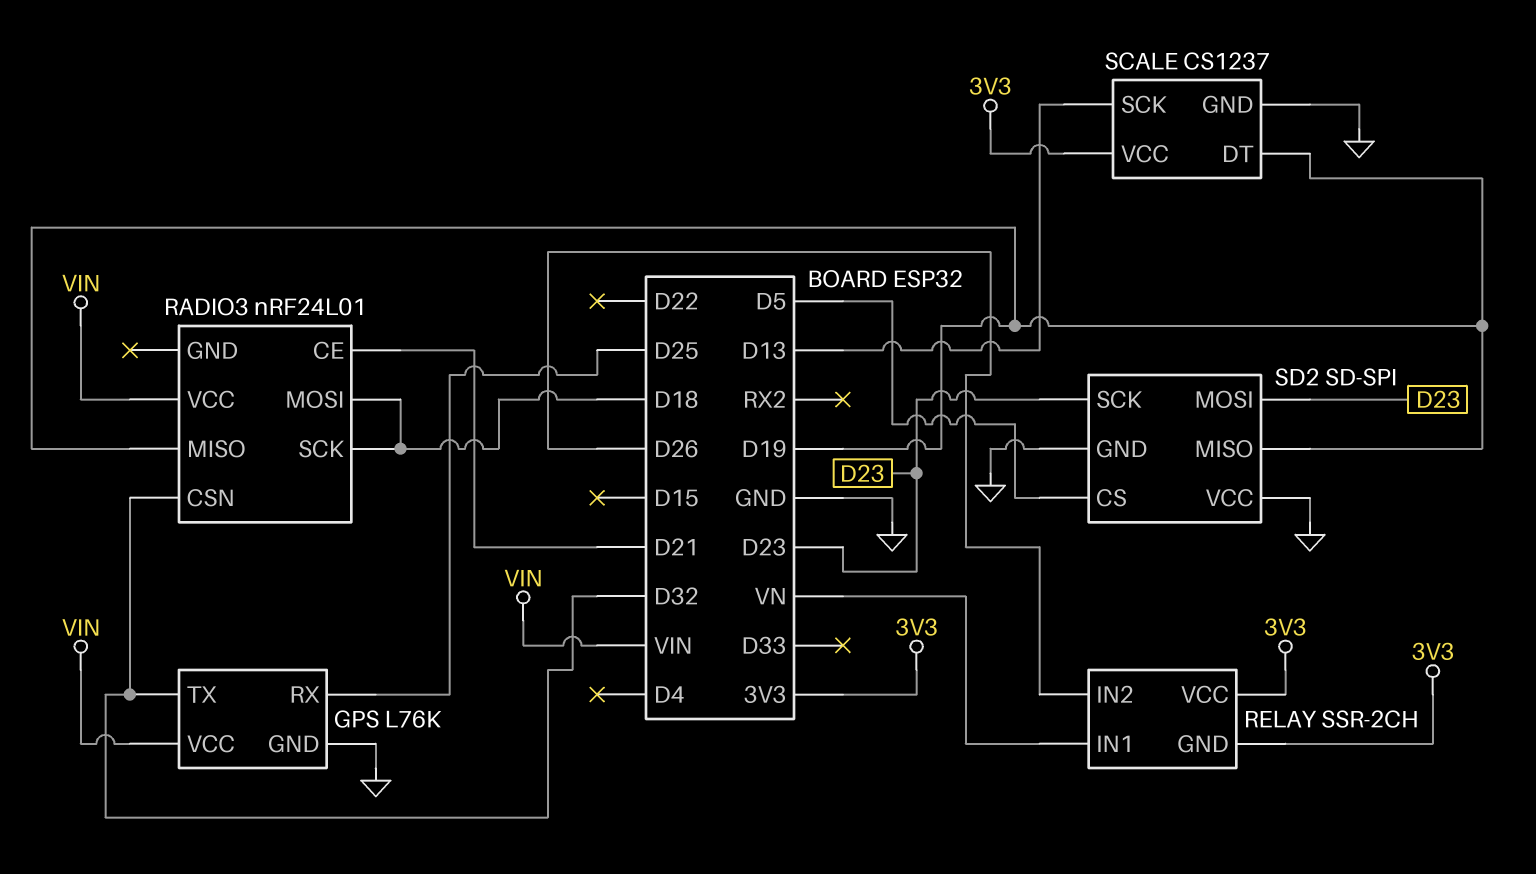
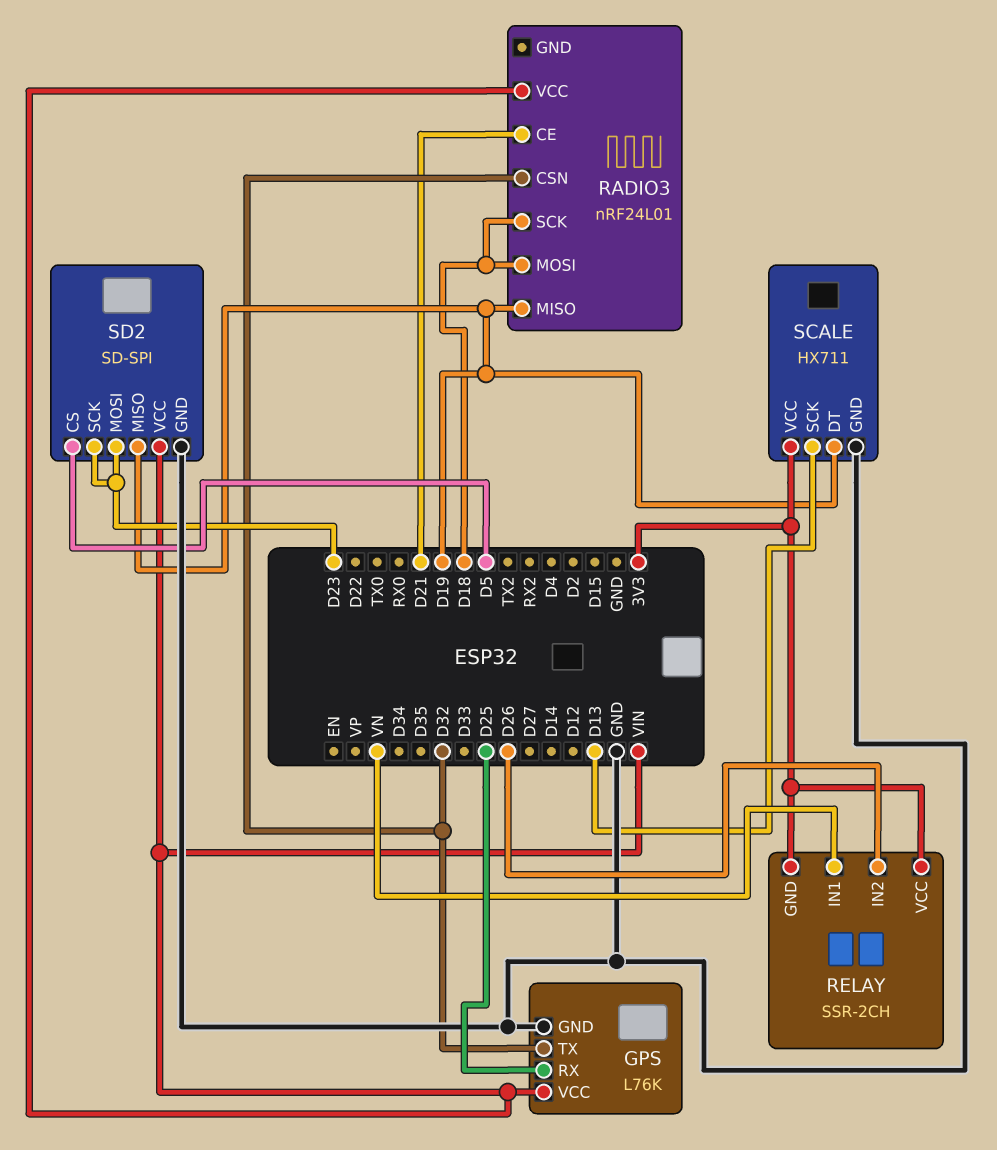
SCALE: CS1237 -> HX711
SD2 pin VCC: GND -> VIN

